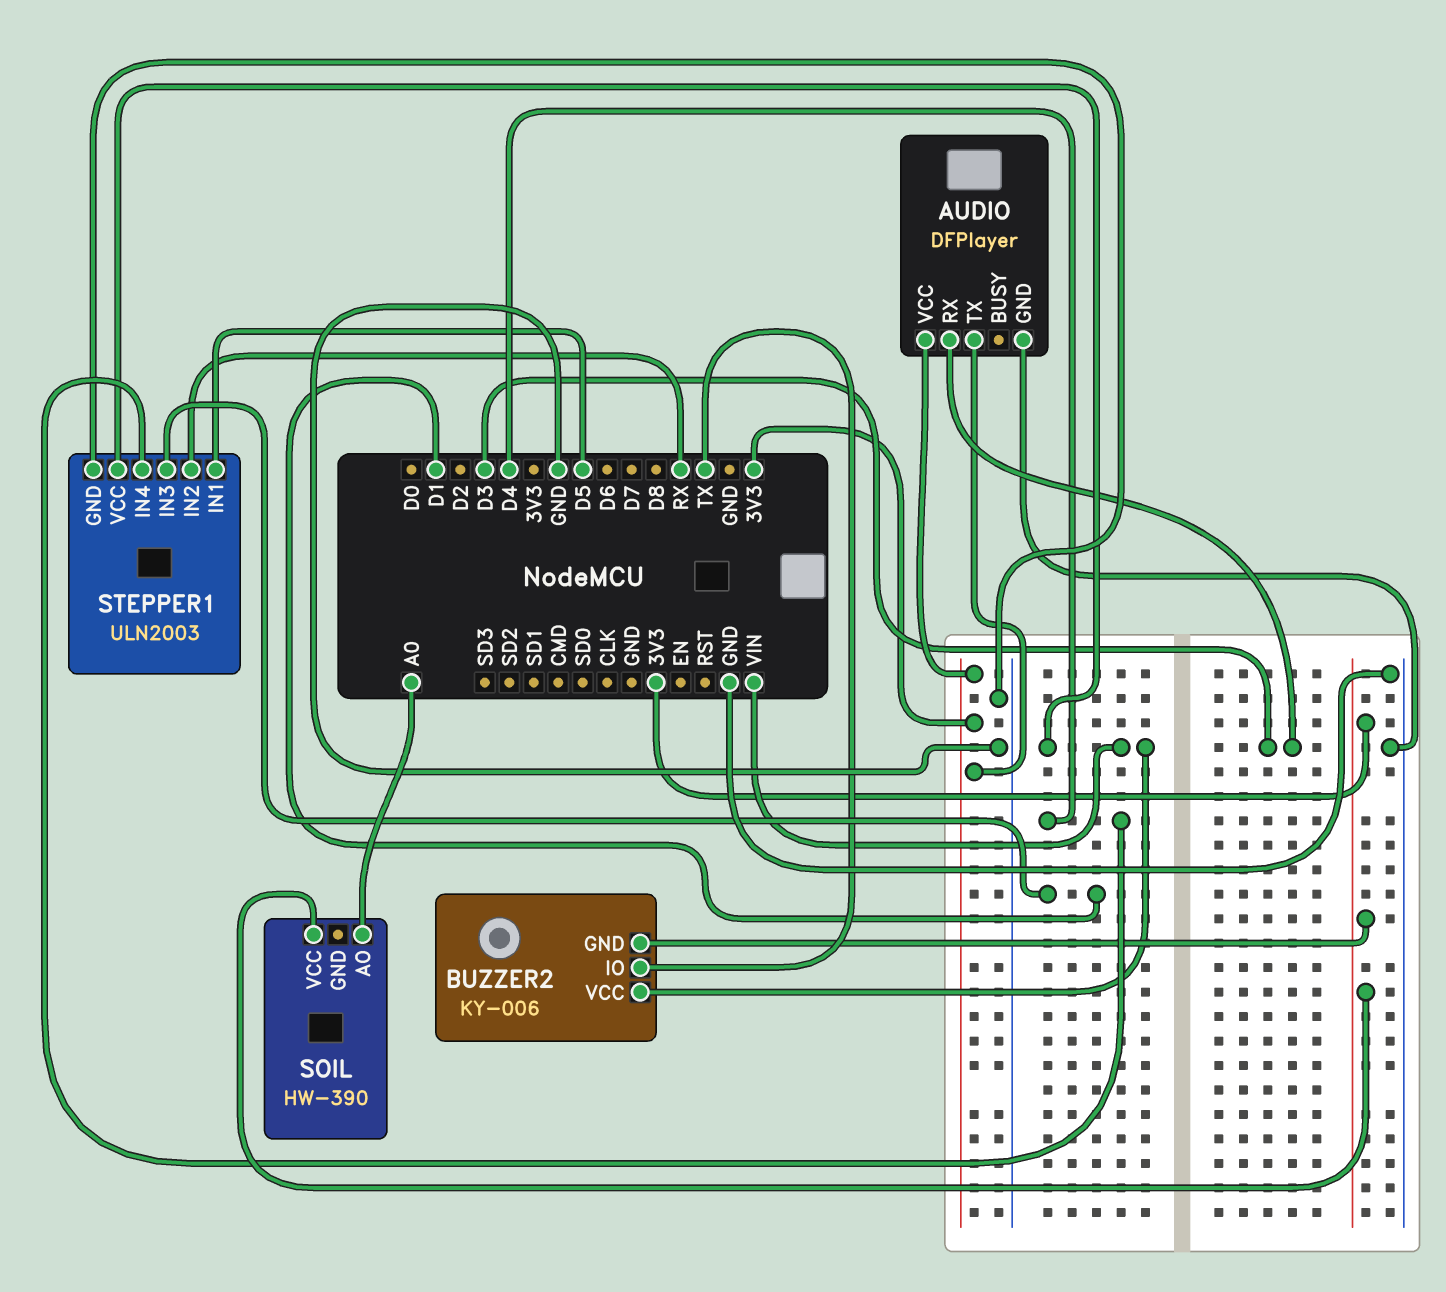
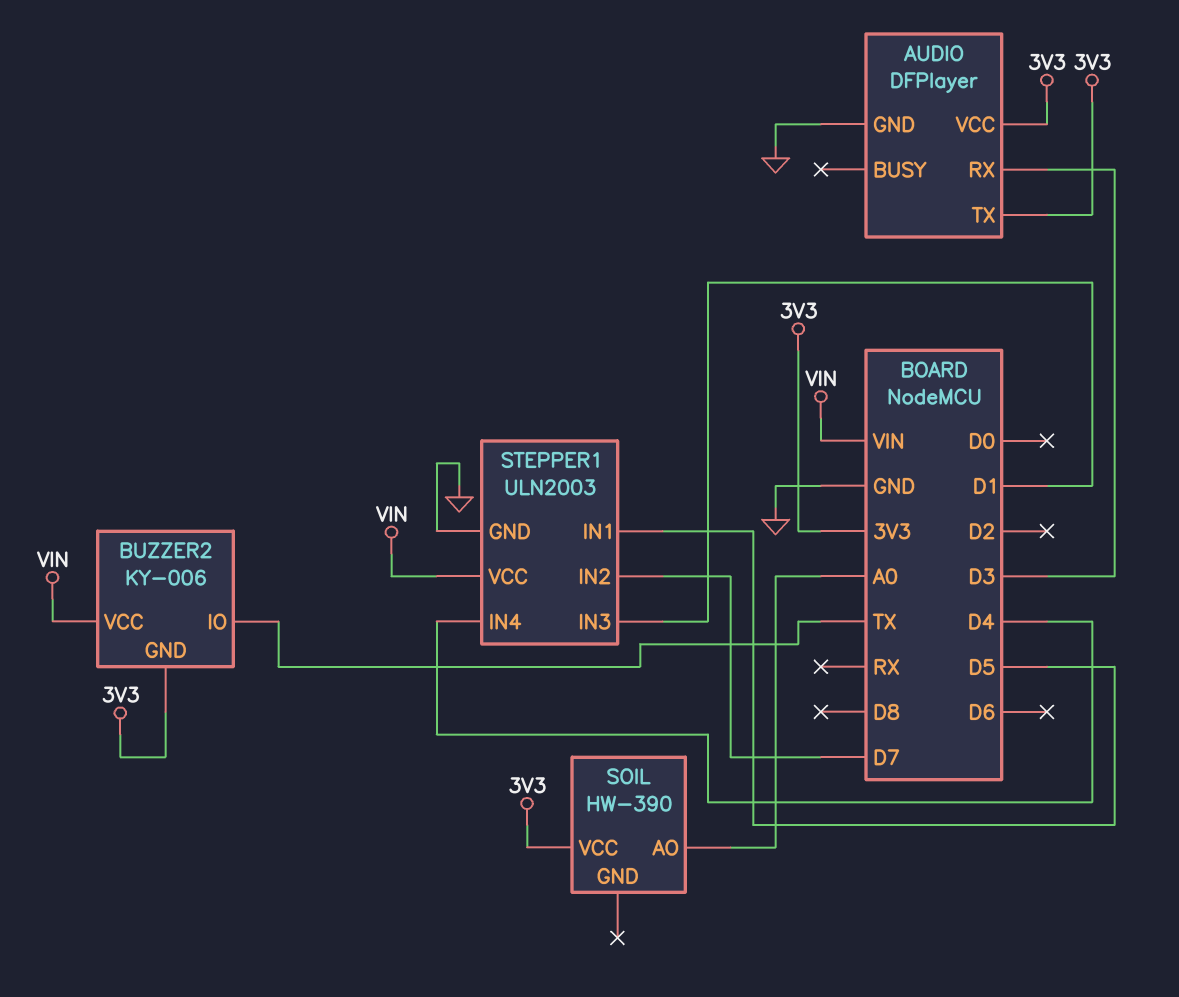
STEPPER1 pin IN2: RX -> D7

